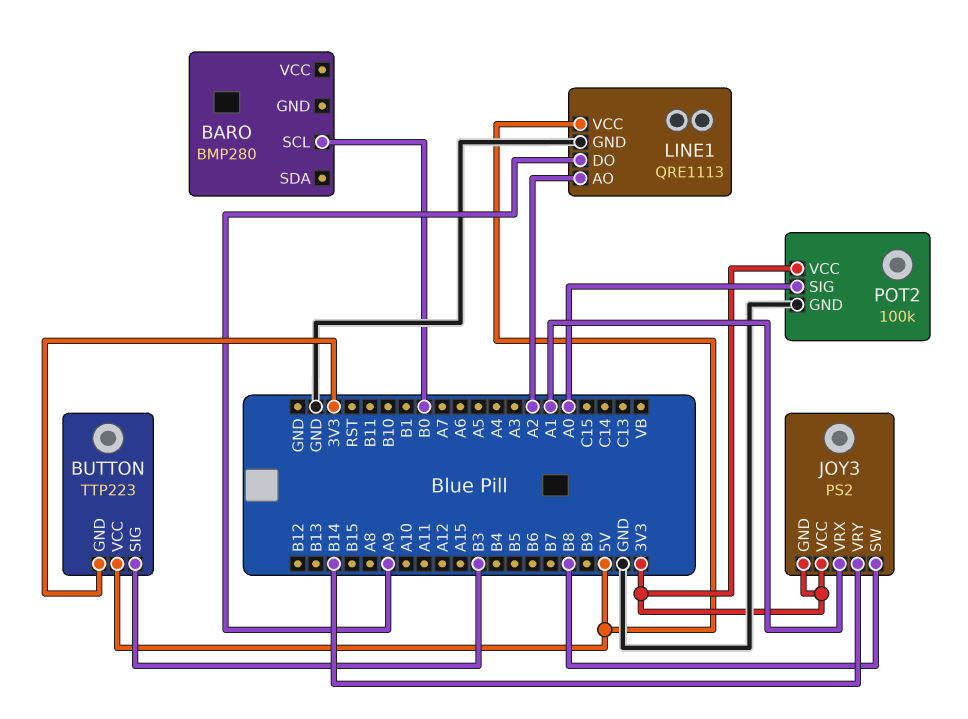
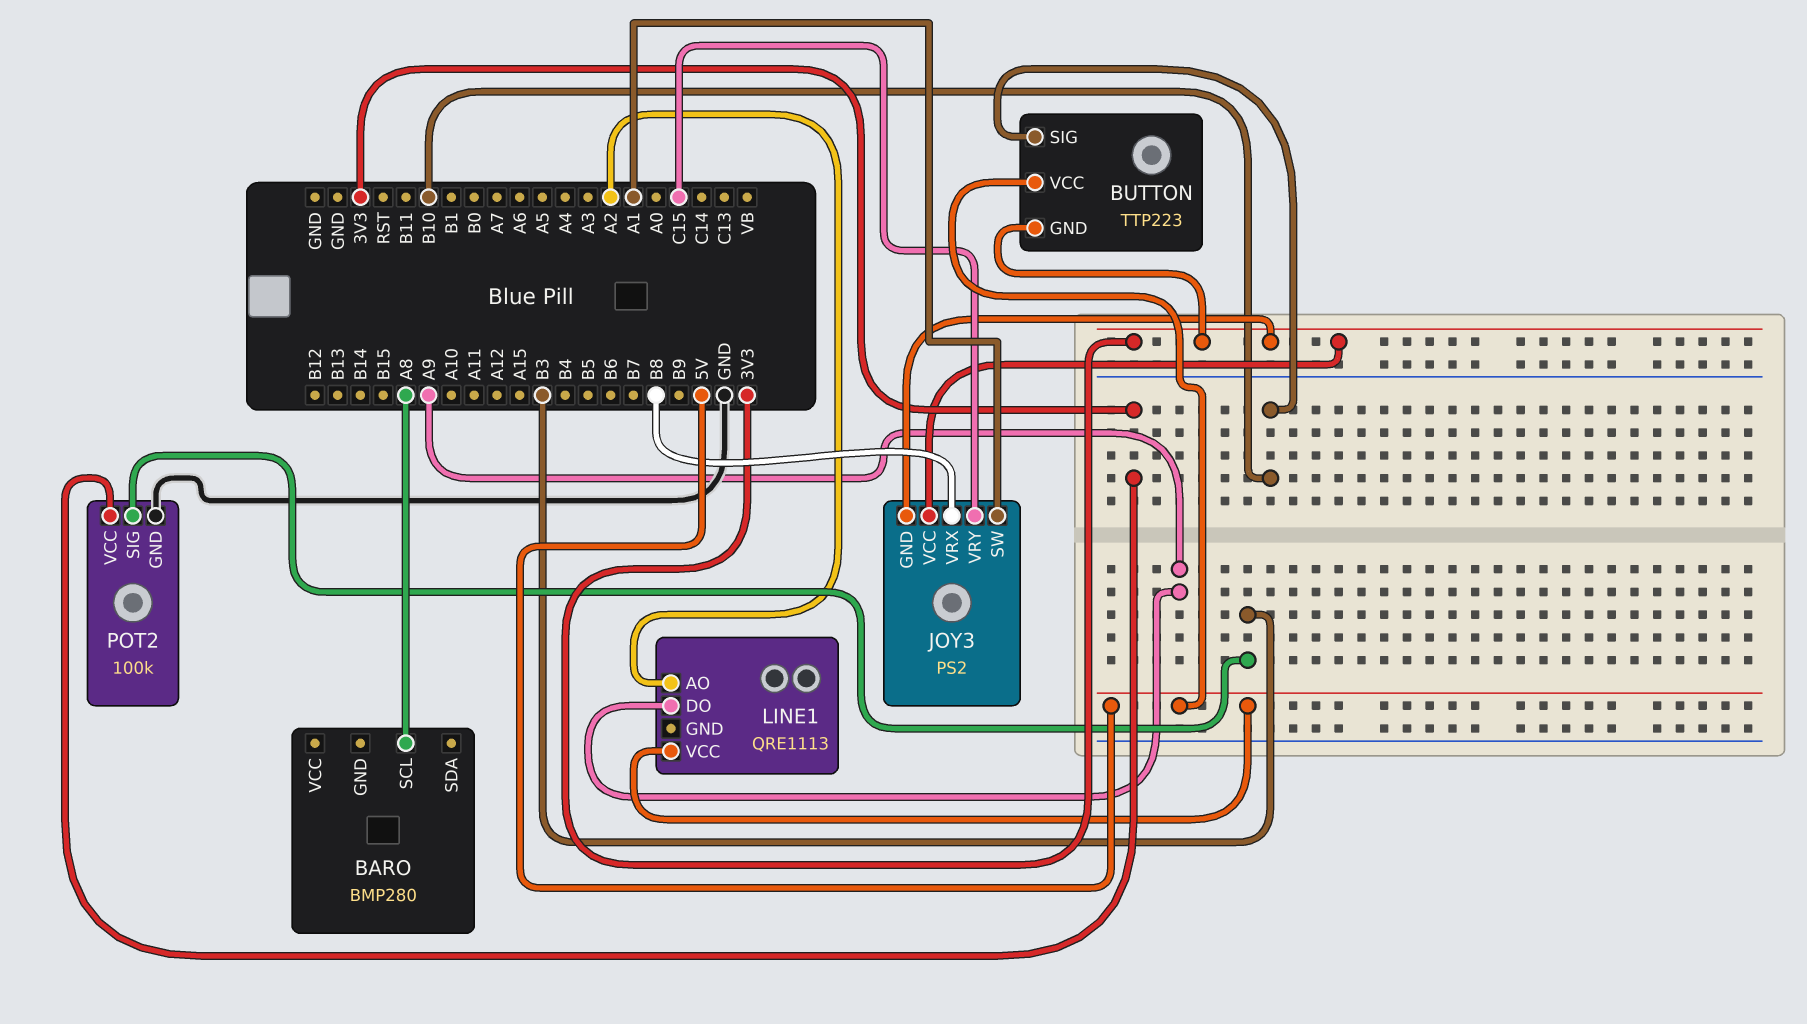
BARO pin SCL: B0 -> A8
BUTTON pin SIG: B3 -> B10
JOY3 pin SW: B8 -> A1
JOY3 pin VRX: A1 -> B8
JOY3 pin VRY: B14 -> C15
LINE1 pin GND: GND -> none
POT2 pin SIG: A0 -> B3

